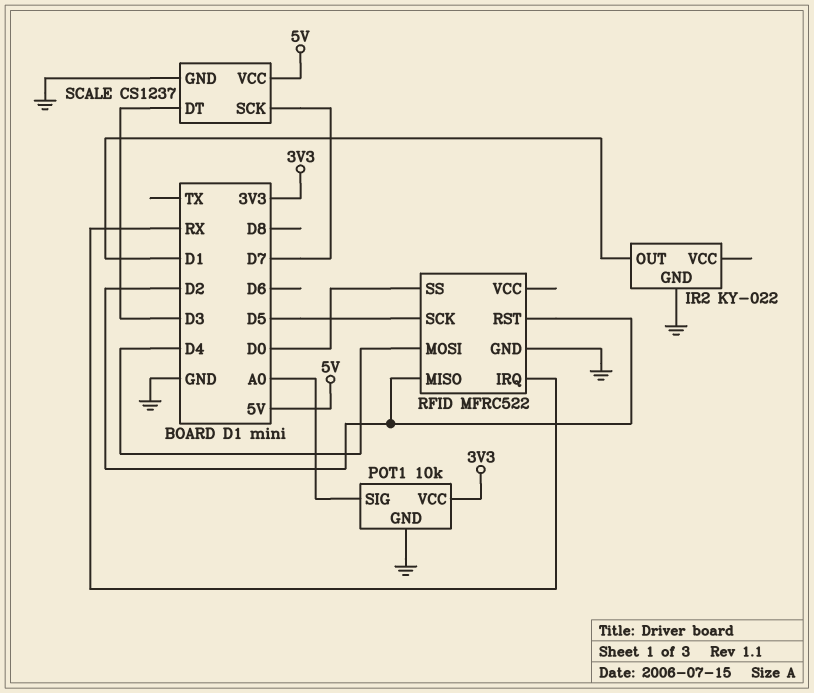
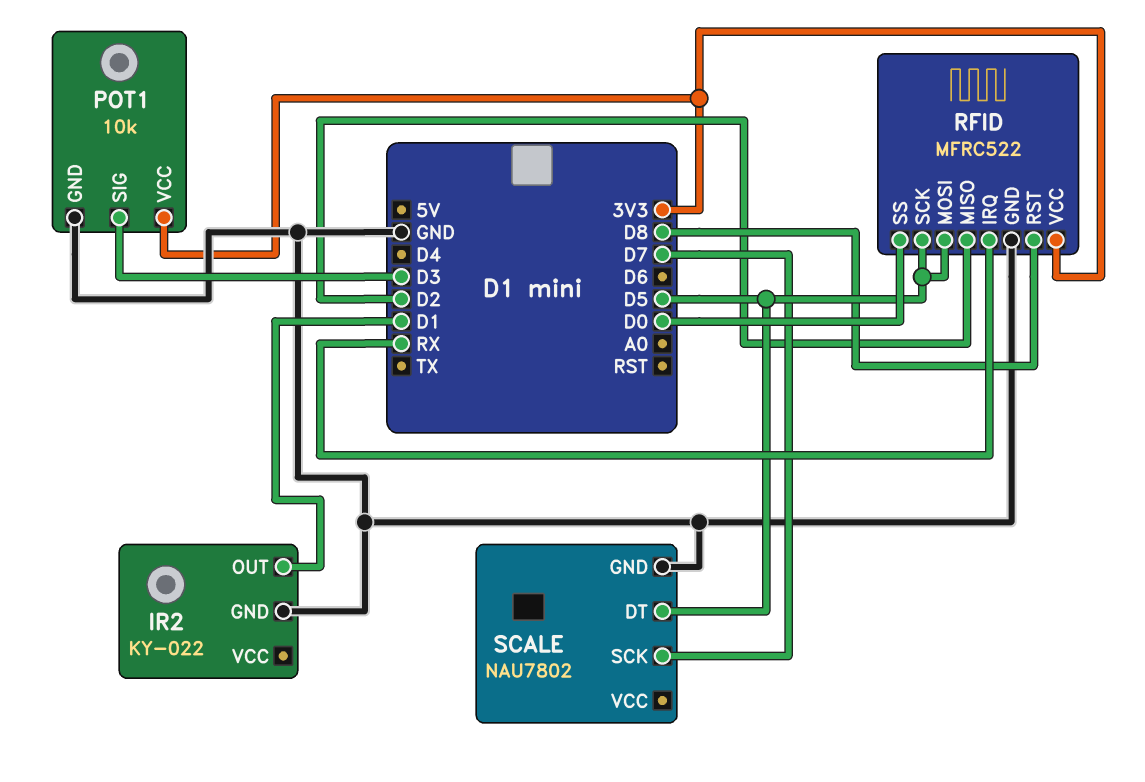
POT1 pin SIG: A0 -> D3
RFID pin MOSI: D4 -> D5
RFID pin RST: D2 -> D8
RFID pin VCC: none -> 3V3
SCALE: CS1237 -> NAU7802
SCALE pin DT: D3 -> D5
SCALE pin VCC: 5V -> none

